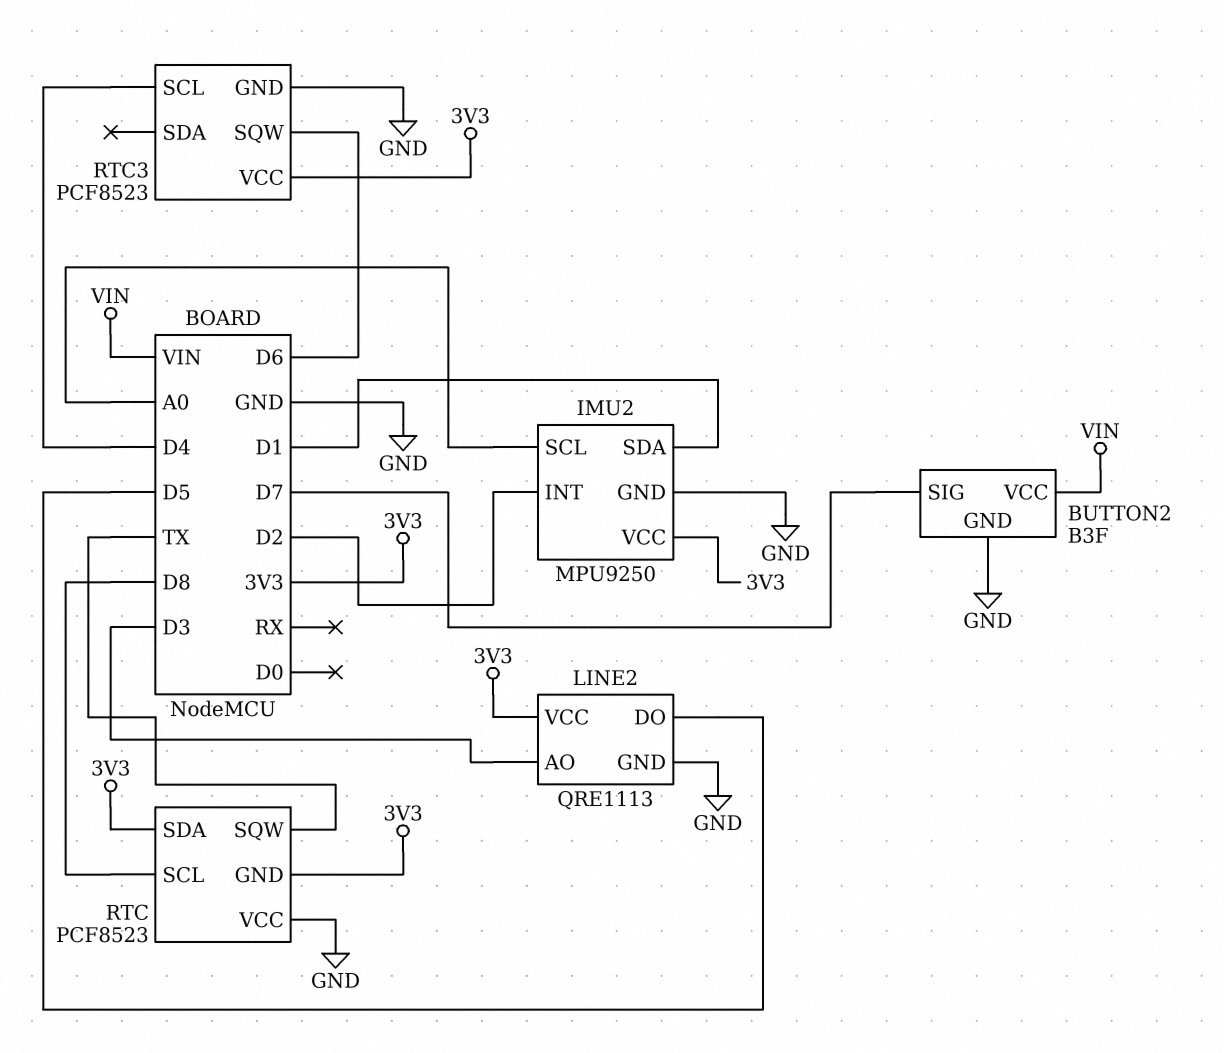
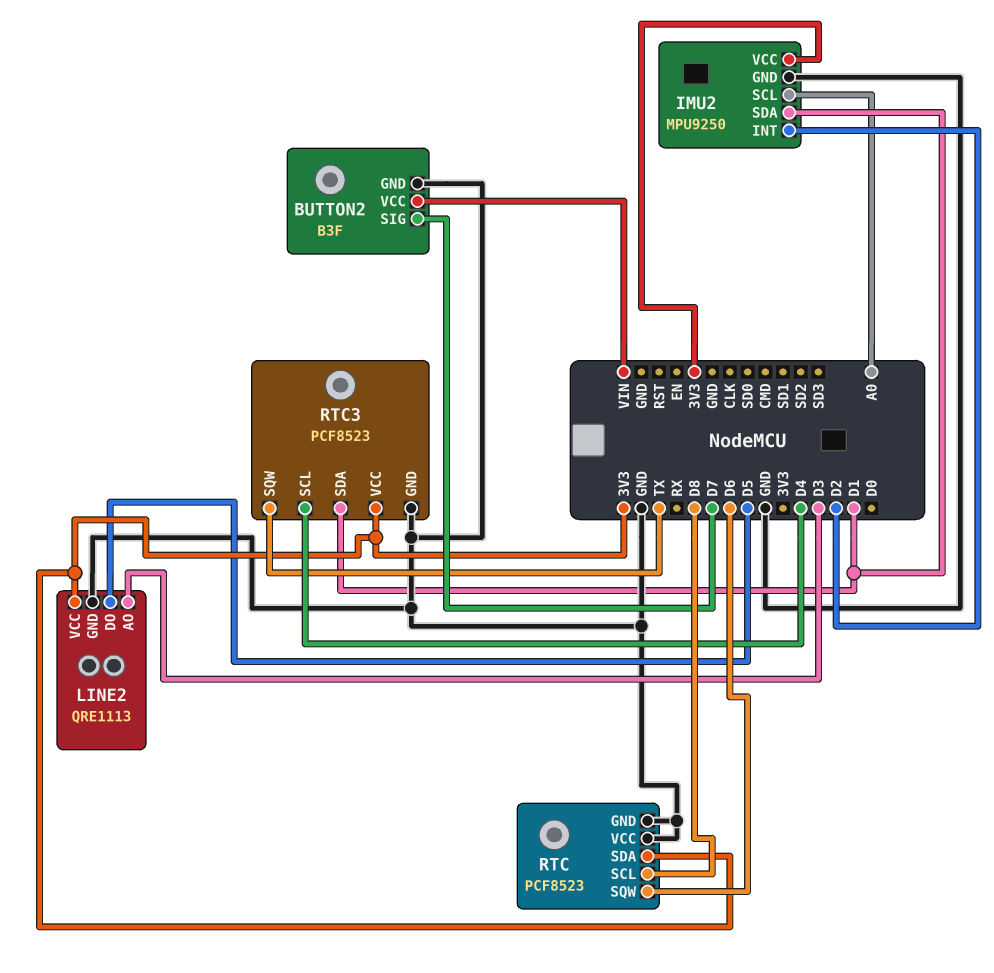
RTC pin GND: 3V3 -> GND
RTC pin SQW: TX -> D6
RTC3 pin SDA: none -> D1
RTC3 pin SQW: D6 -> TX

